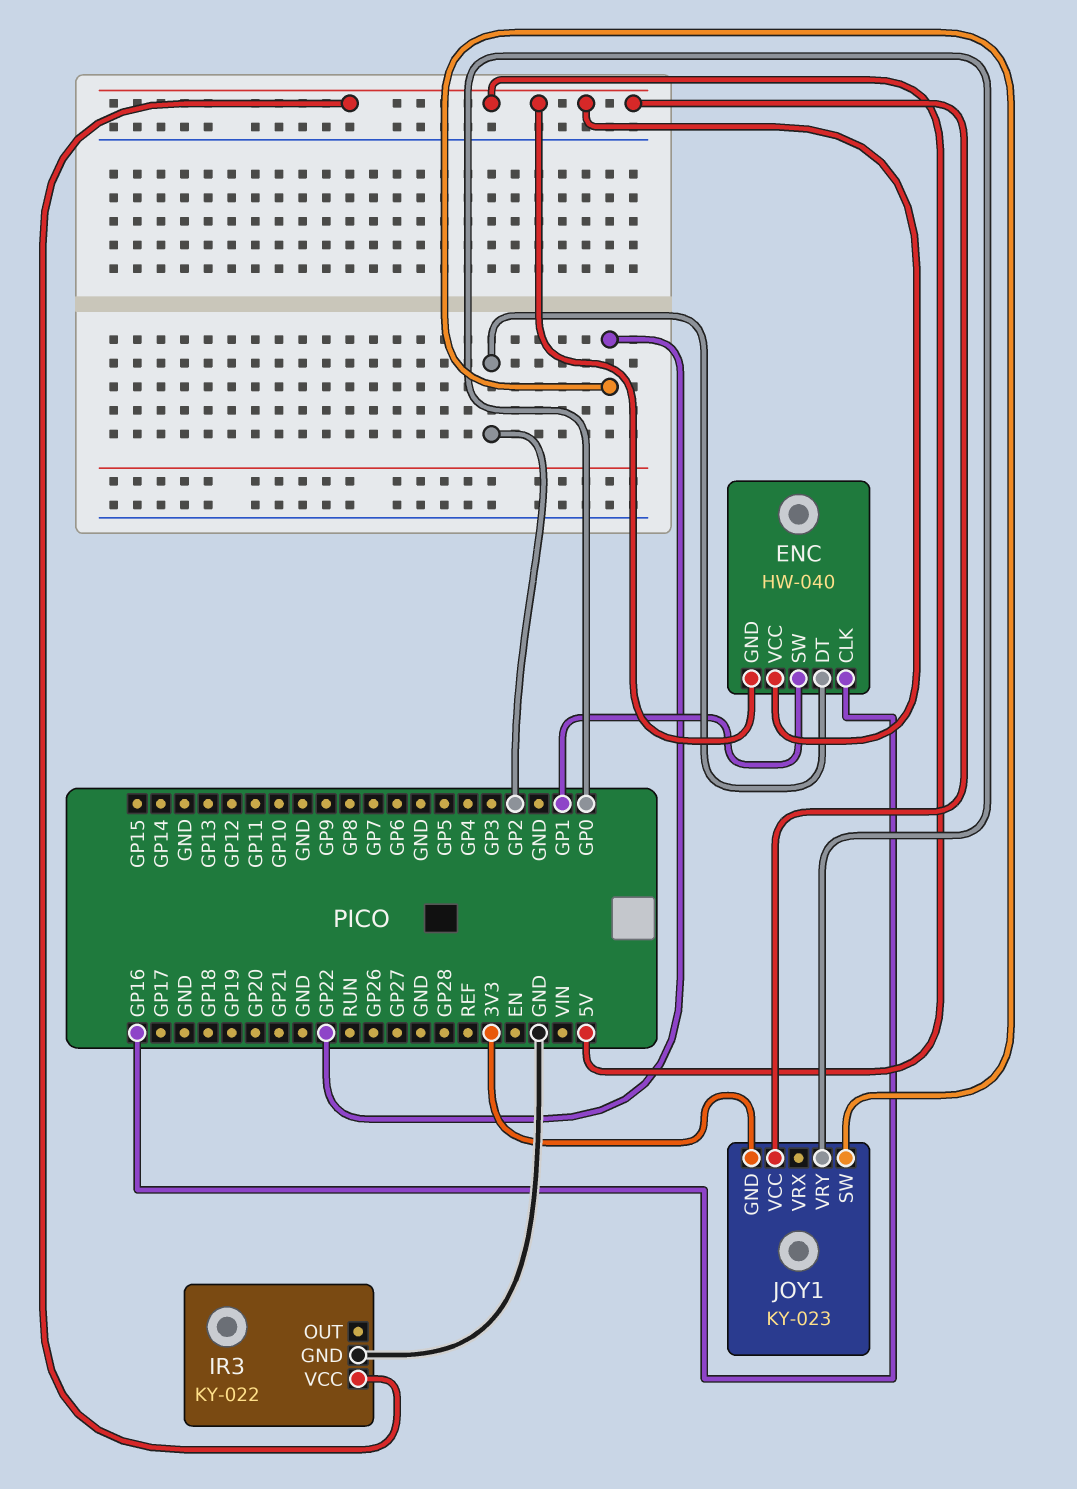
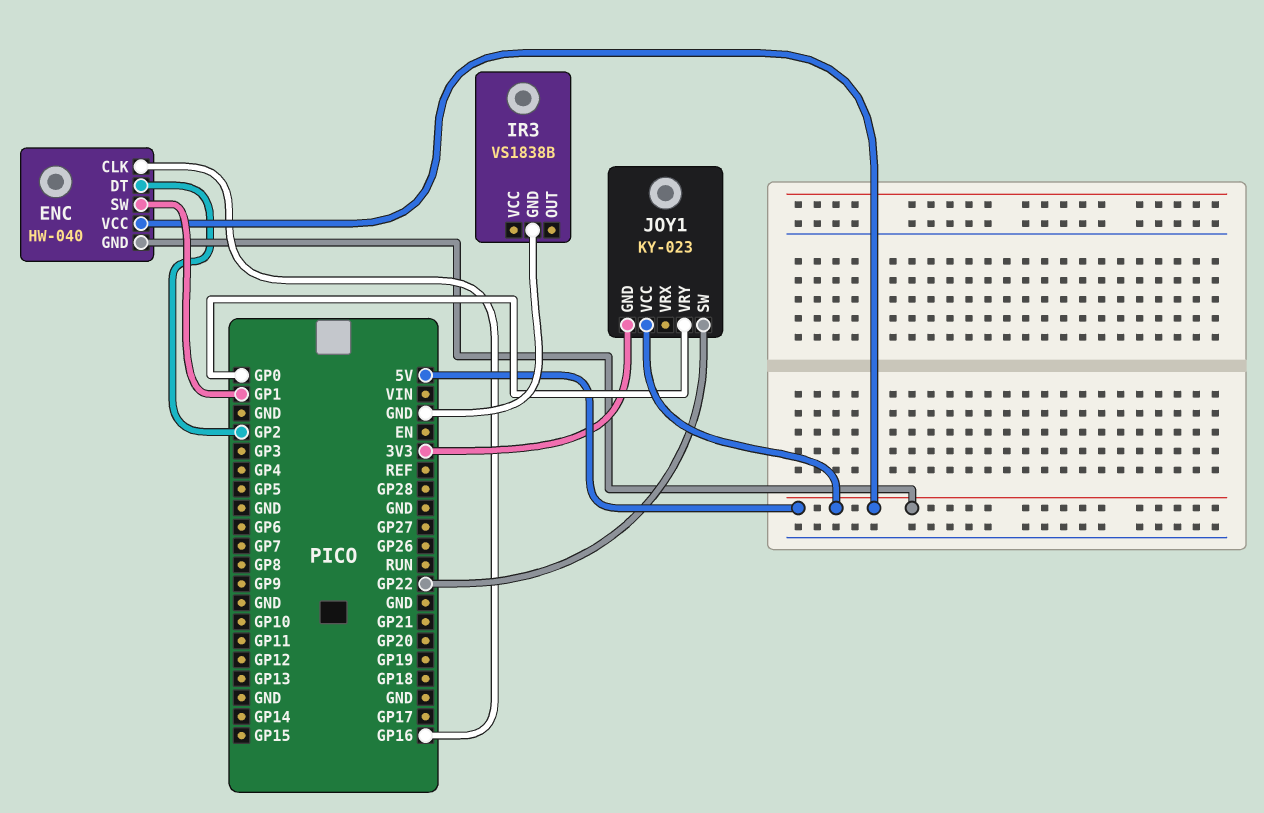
IR3: KY-022 -> VS1838B
IR3 pin VCC: 5V -> none

